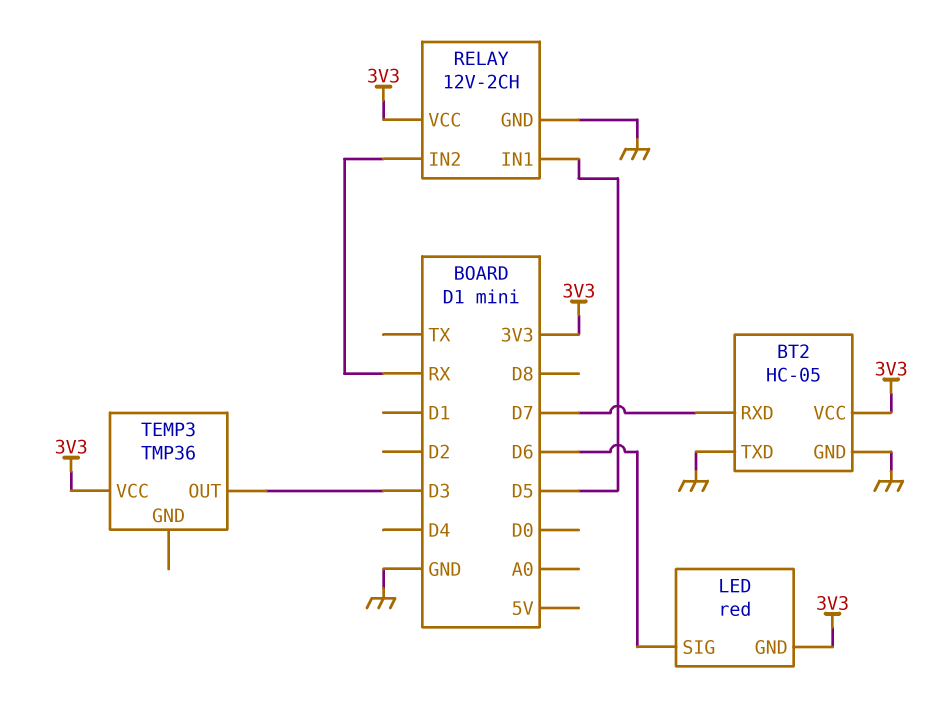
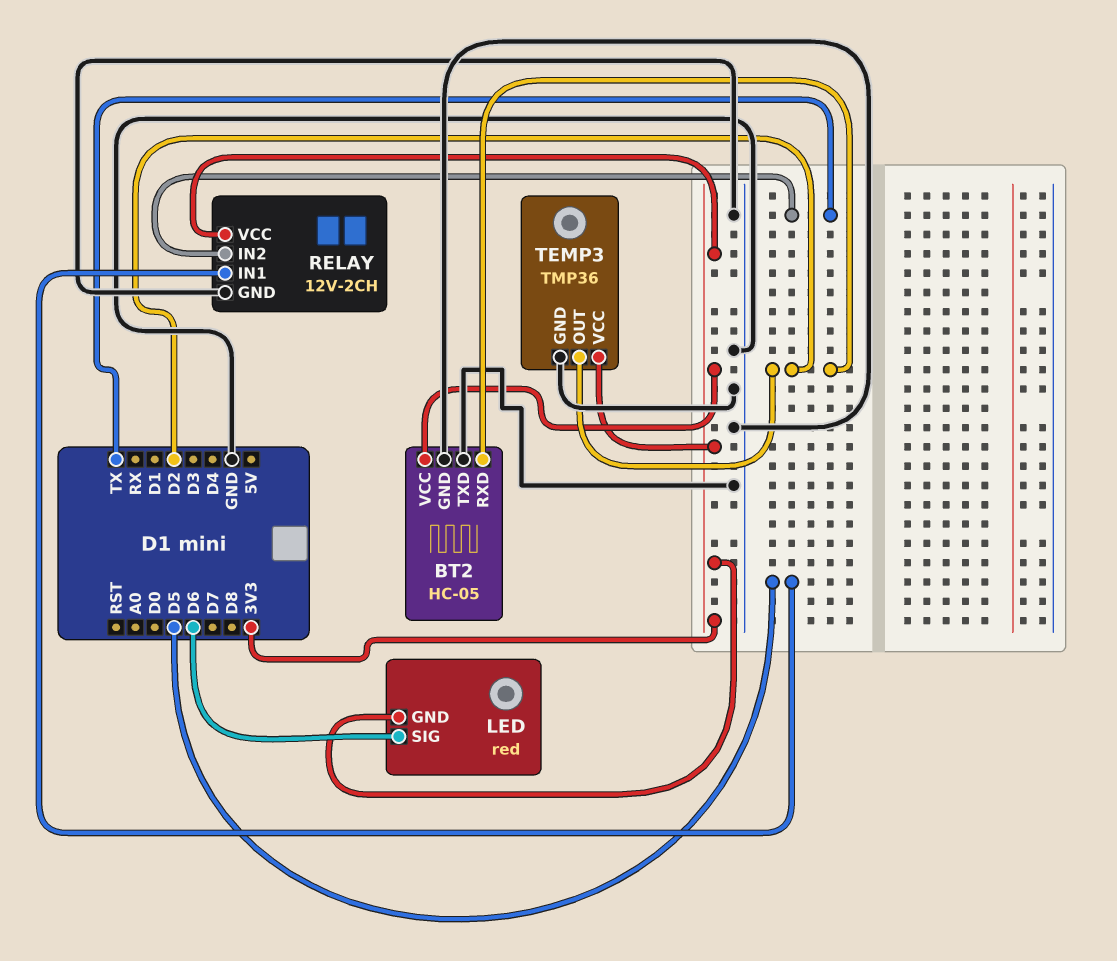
BT2 pin RXD: D7 -> D2
RELAY pin IN2: RX -> TX
TEMP3 pin GND: none -> GND
TEMP3 pin OUT: D3 -> D2

